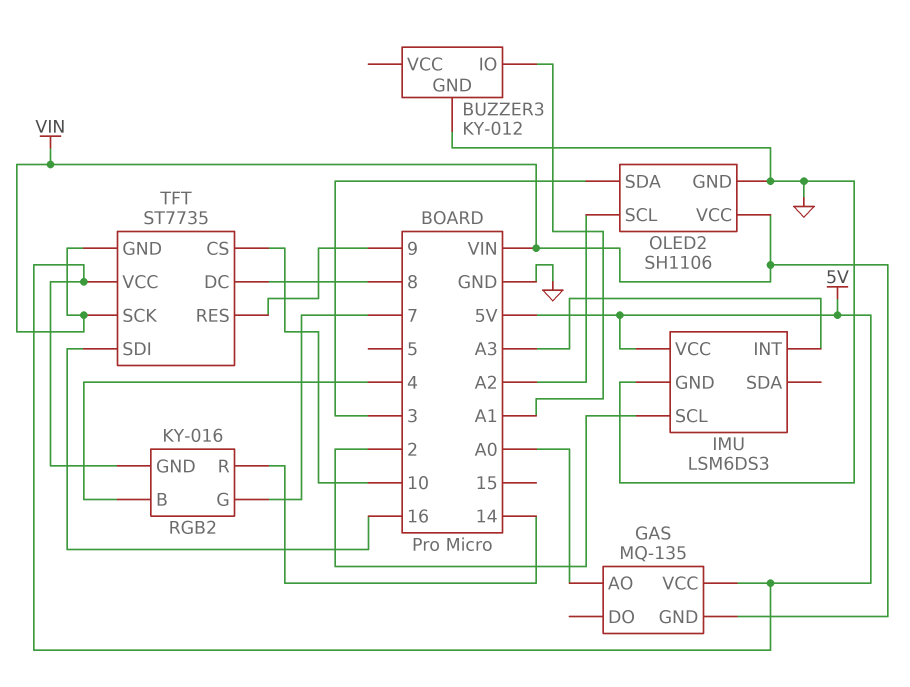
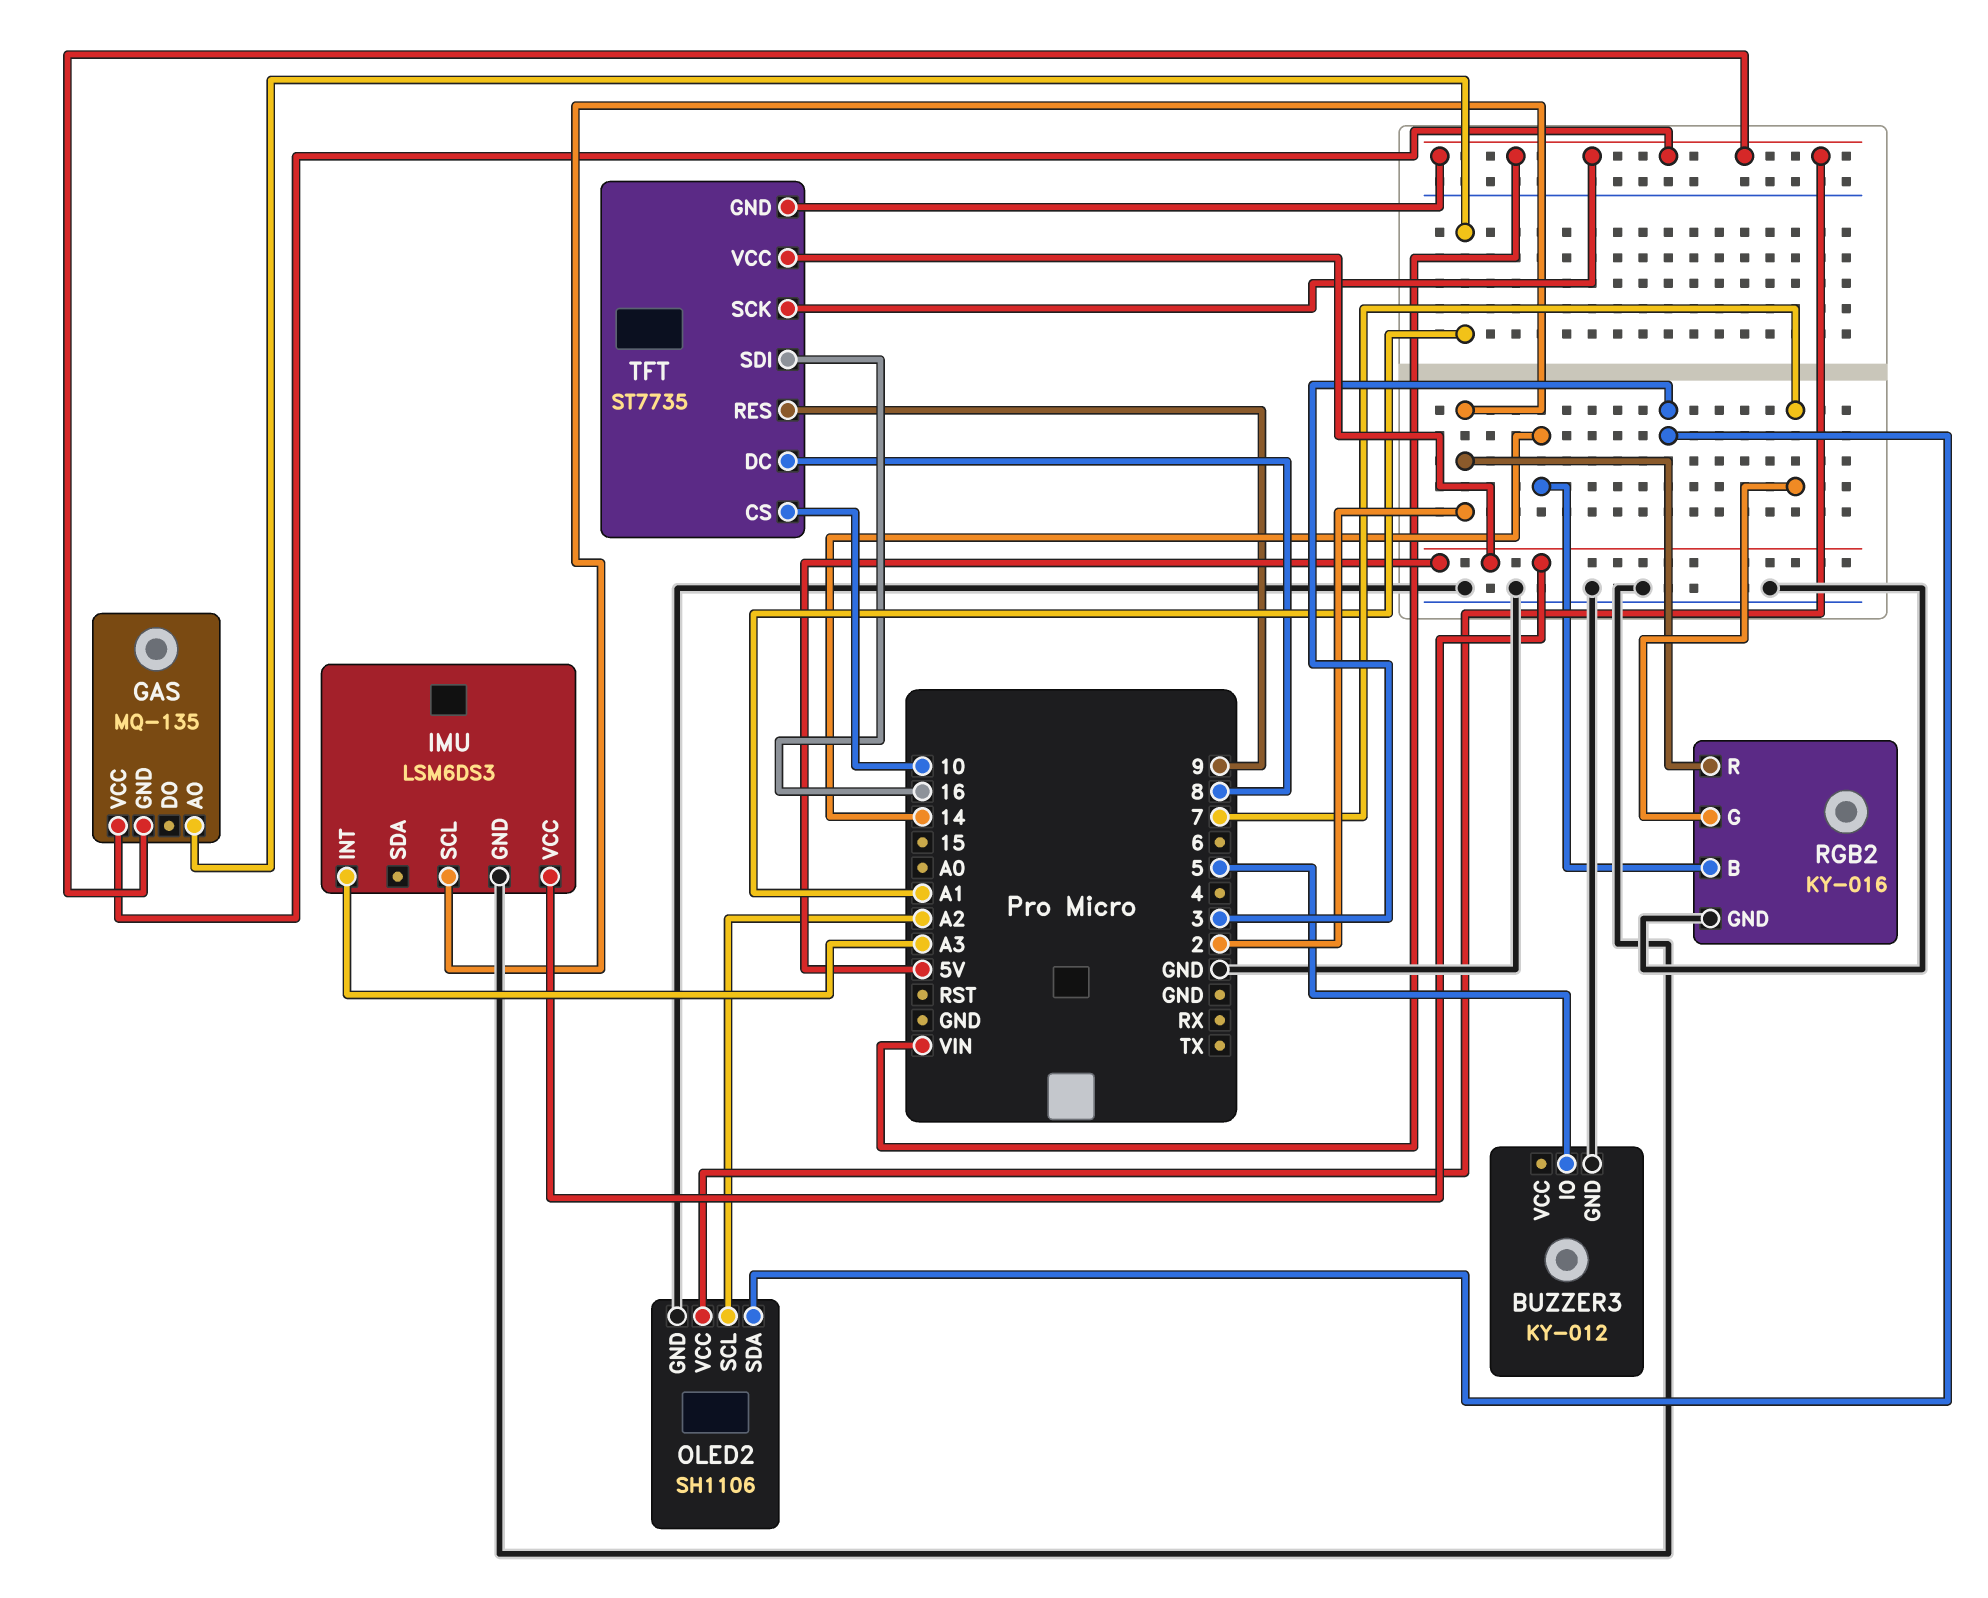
BUZZER3 pin IO: A1 -> 5
GAS pin AO: A0 -> A1
GAS pin VCC: 5V -> VIN
RGB2 pin B: 4 -> 14
RGB2 pin GND: 5V -> GND
RGB2 pin R: 14 -> 2

